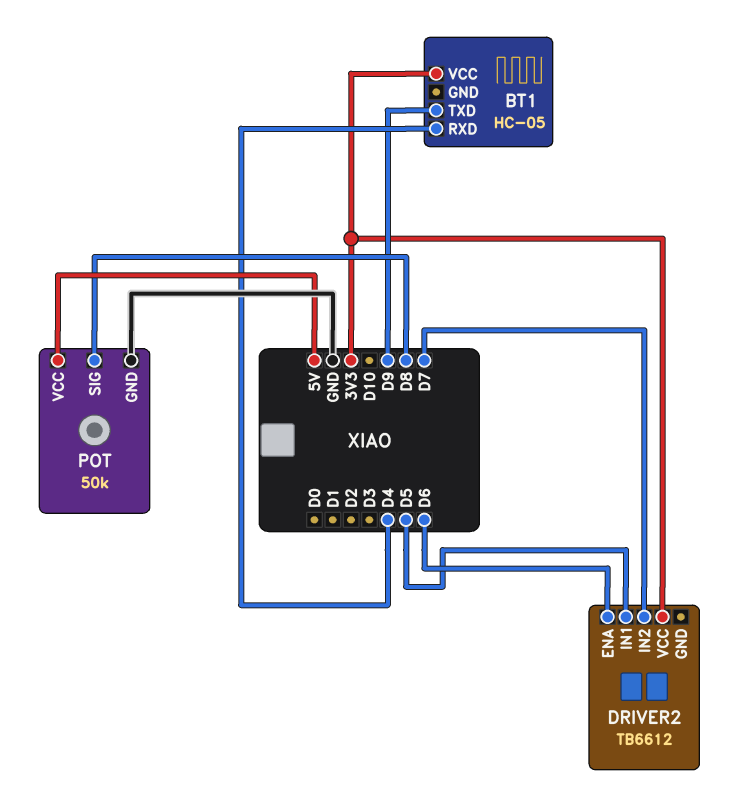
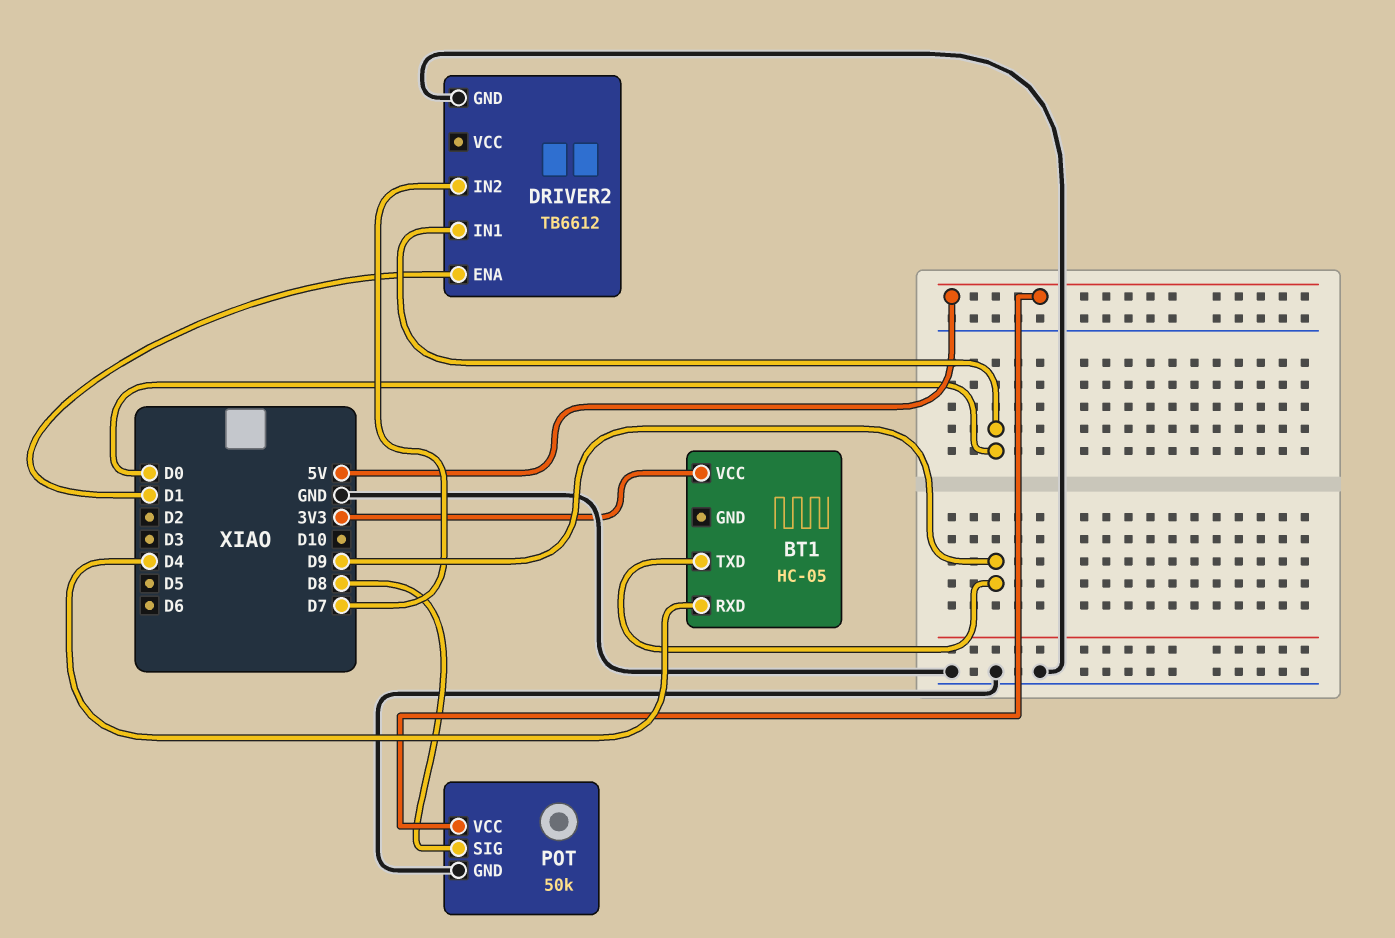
DRIVER2 pin ENA: D6 -> D1
DRIVER2 pin GND: none -> GND
DRIVER2 pin IN1: D5 -> D0
DRIVER2 pin VCC: 3V3 -> none

